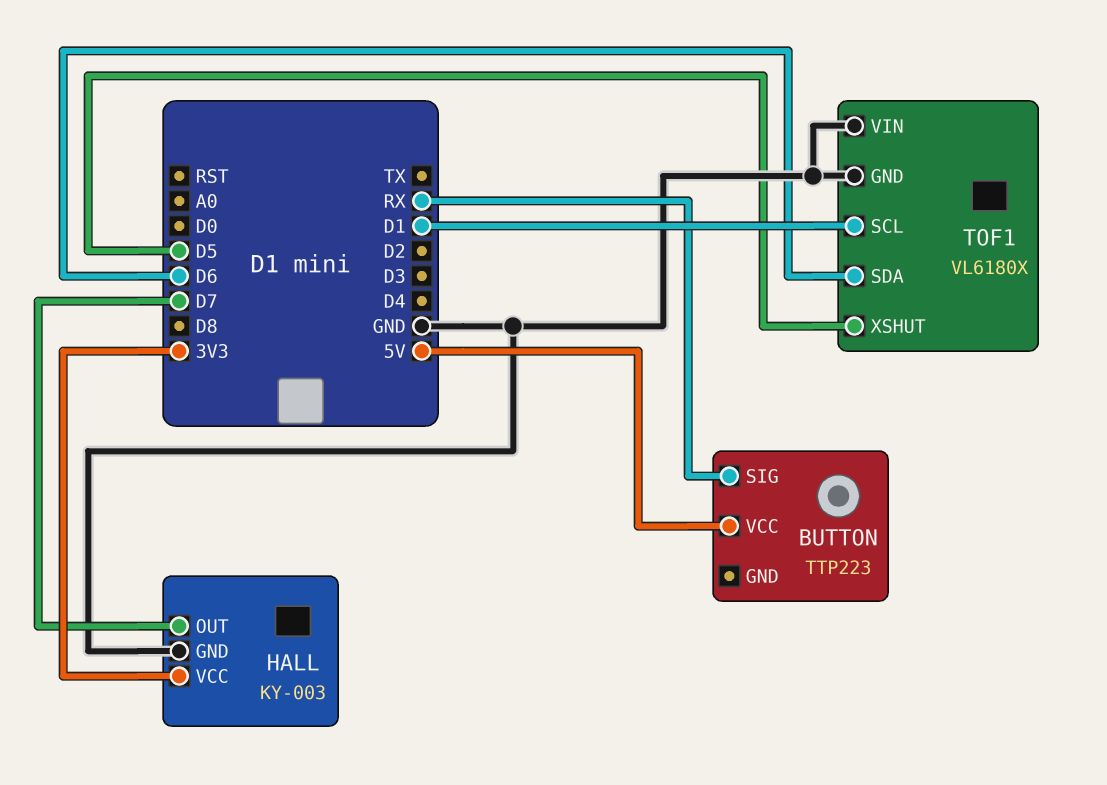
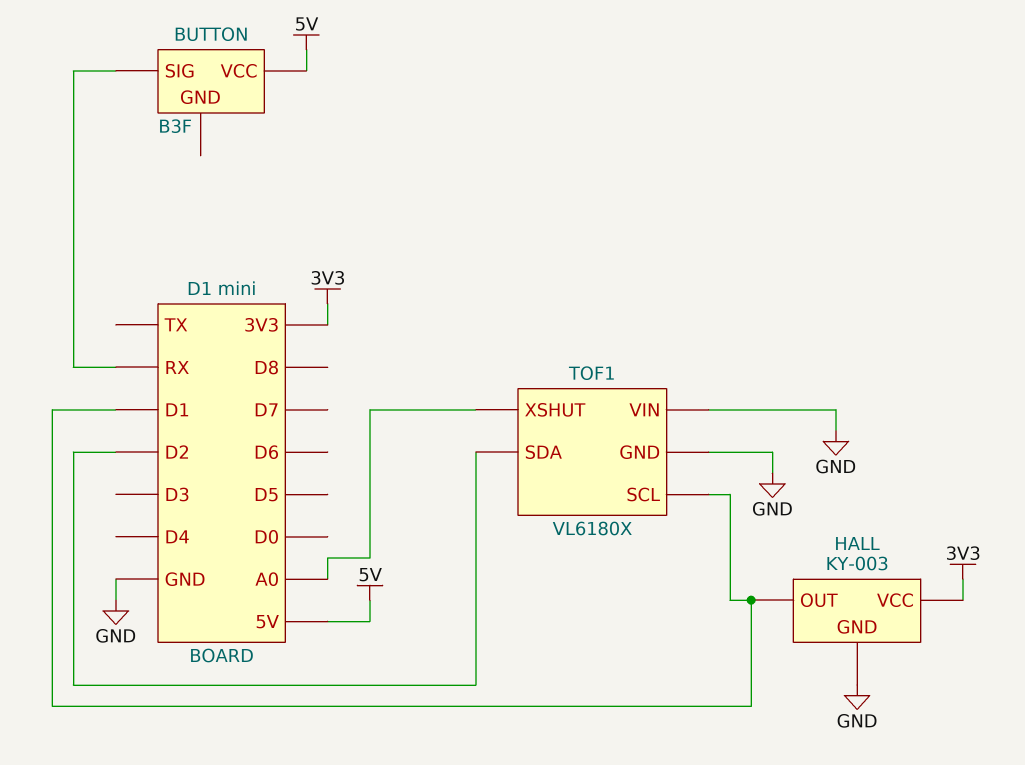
BUTTON: TTP223 -> B3F
HALL pin OUT: D7 -> D1
TOF1 pin SDA: D6 -> D2
TOF1 pin XSHUT: D5 -> A0

